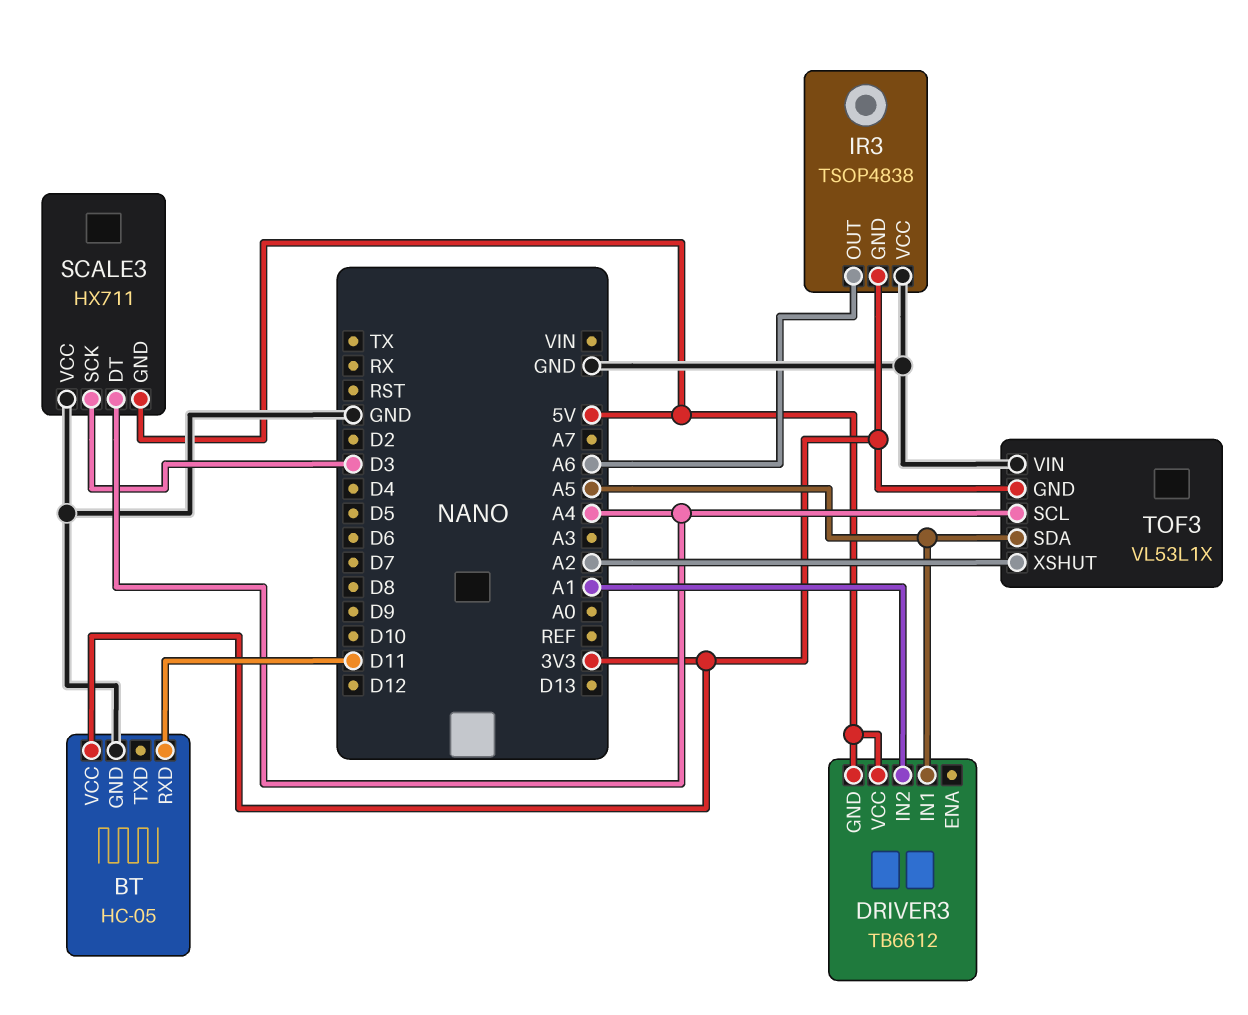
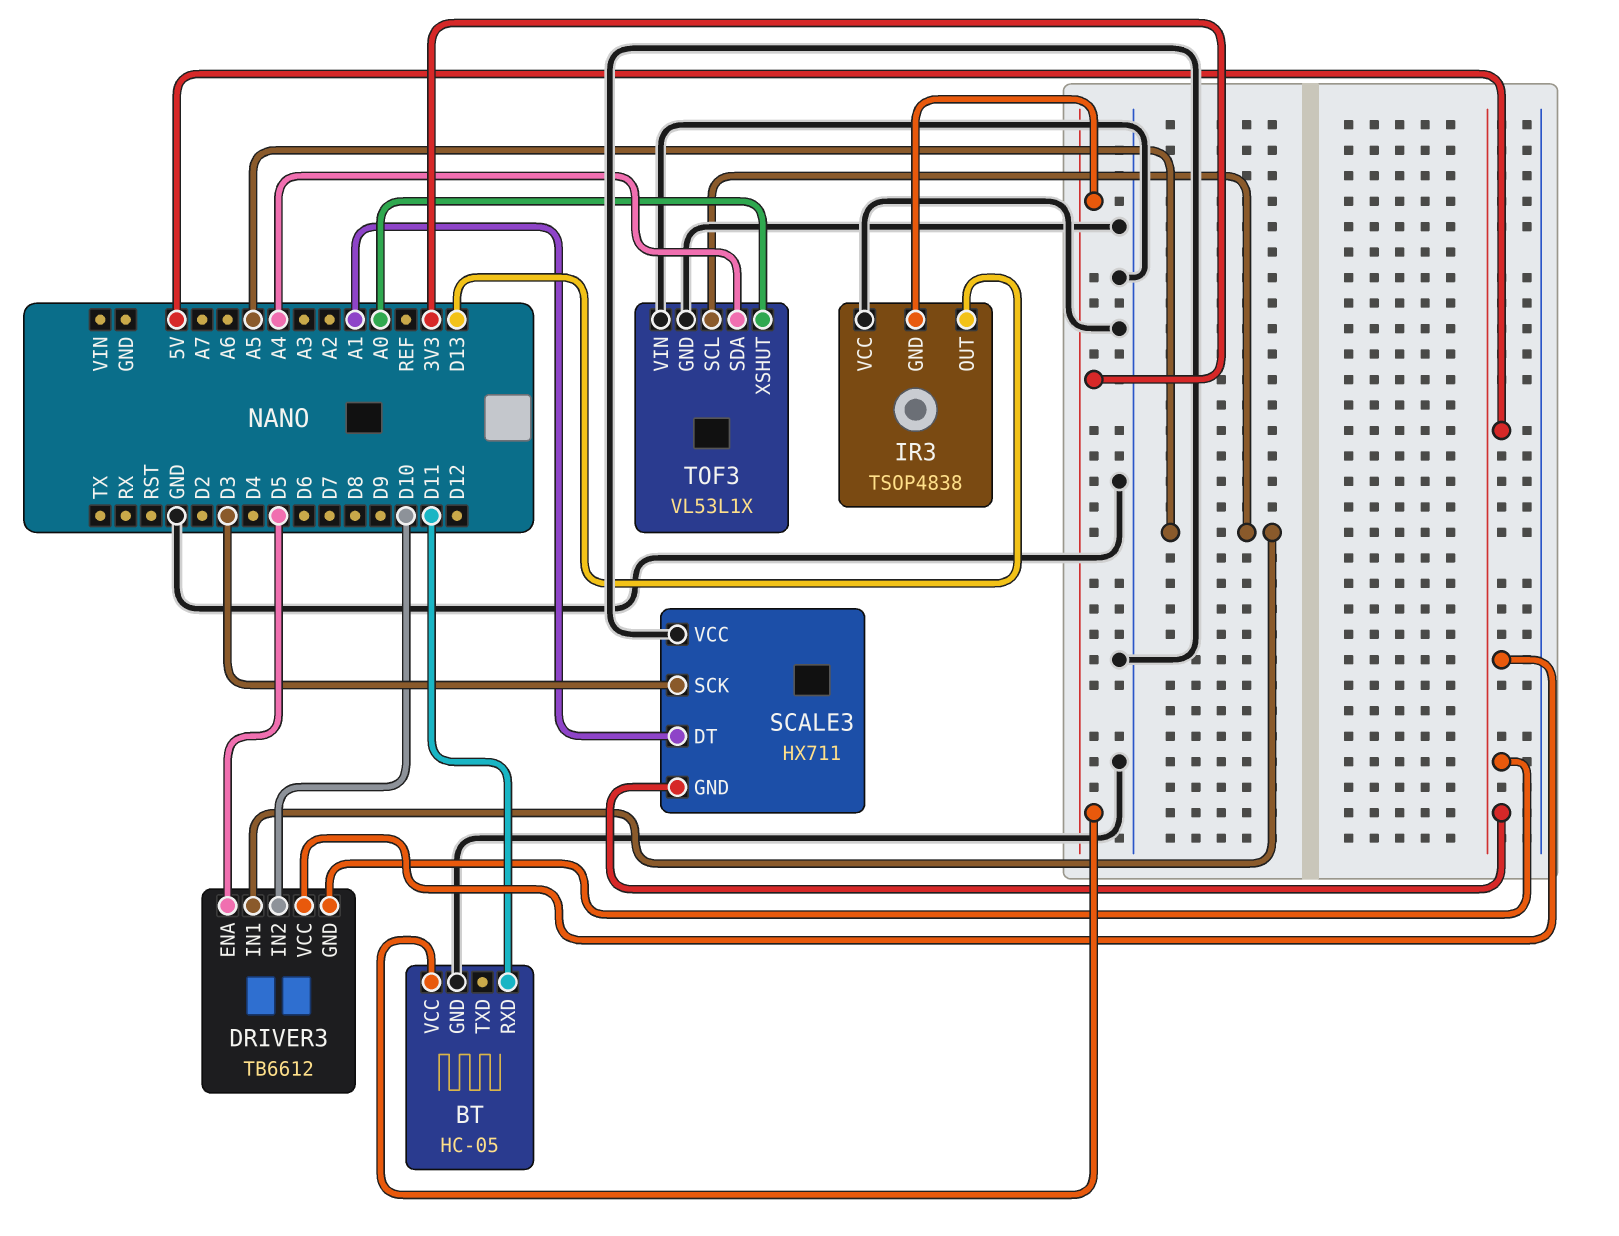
DRIVER3 pin ENA: none -> D5
DRIVER3 pin IN2: A1 -> D10
IR3 pin OUT: A6 -> D13
SCALE3 pin DT: A4 -> A1
TOF3 pin GND: 3V3 -> GND
TOF3 pin SCL: A4 -> A5
TOF3 pin SDA: A5 -> A4
TOF3 pin XSHUT: A2 -> A0

